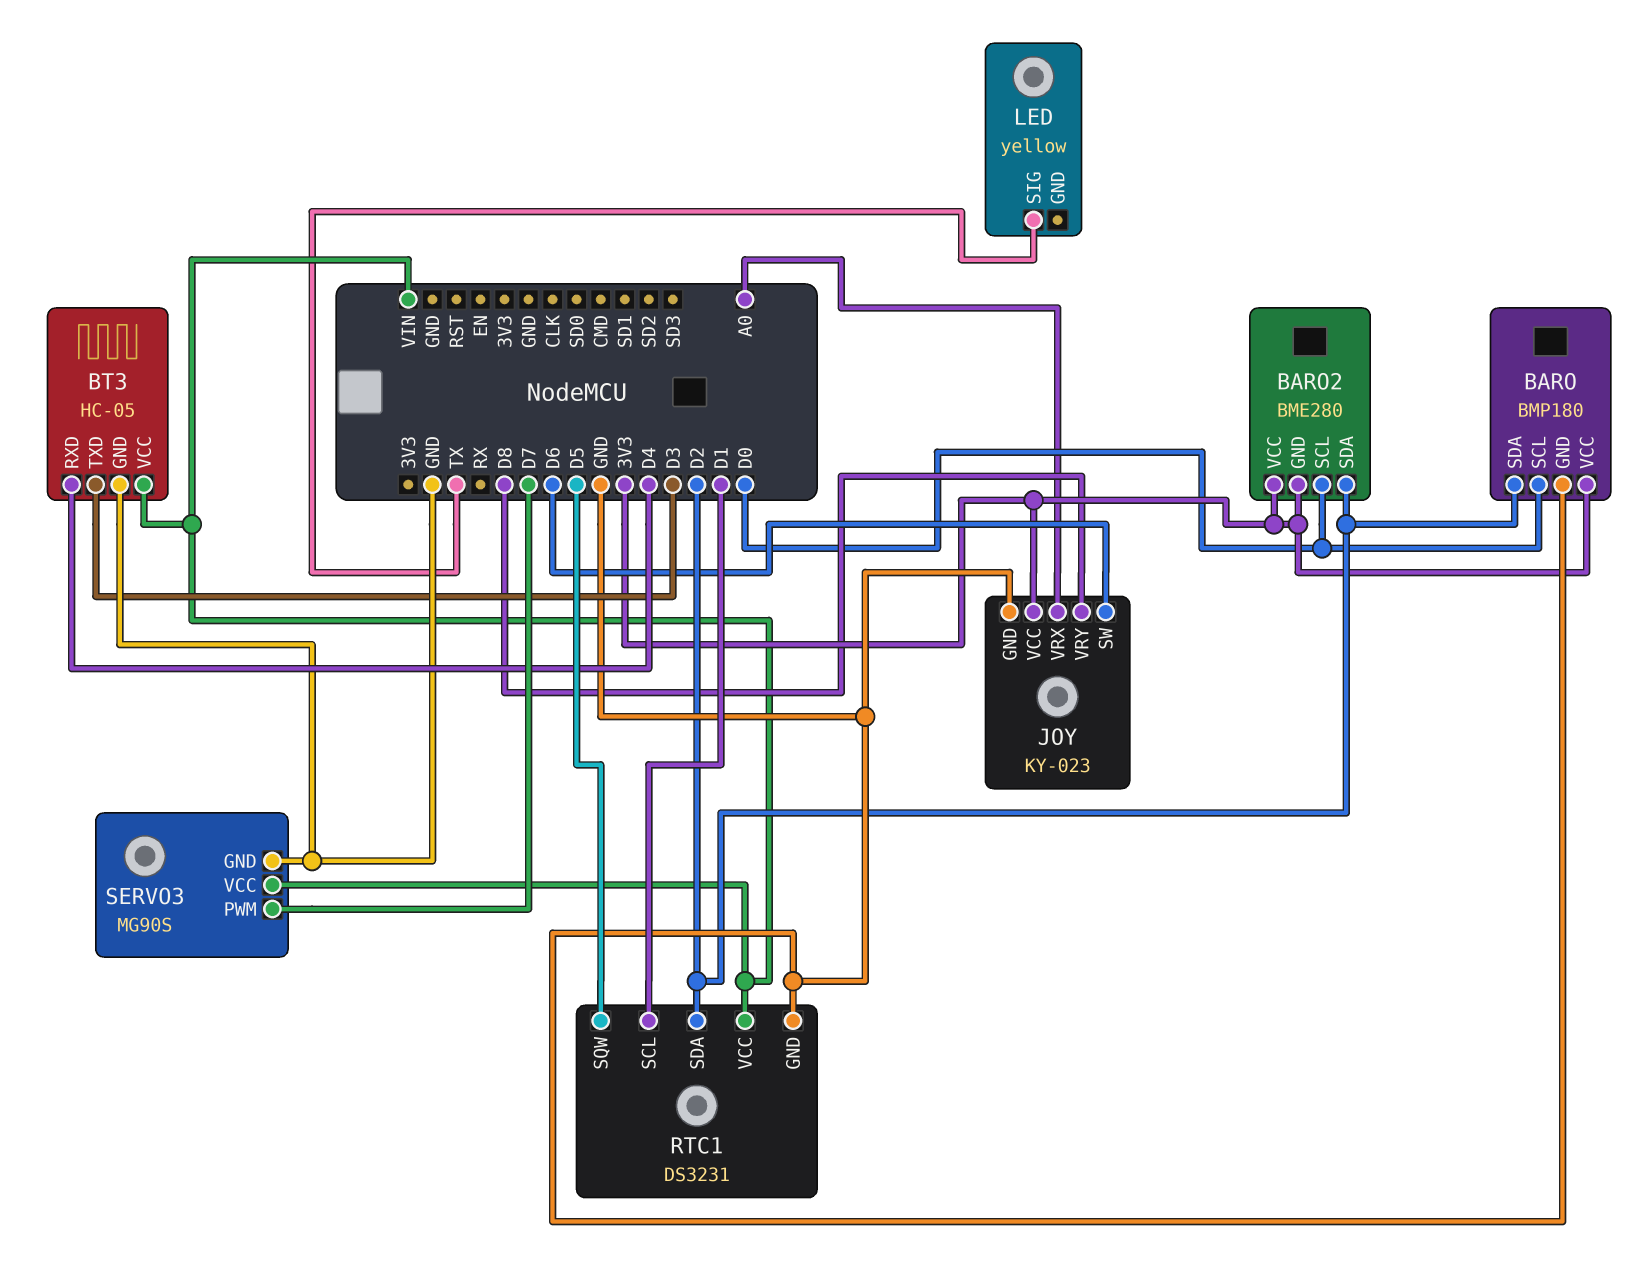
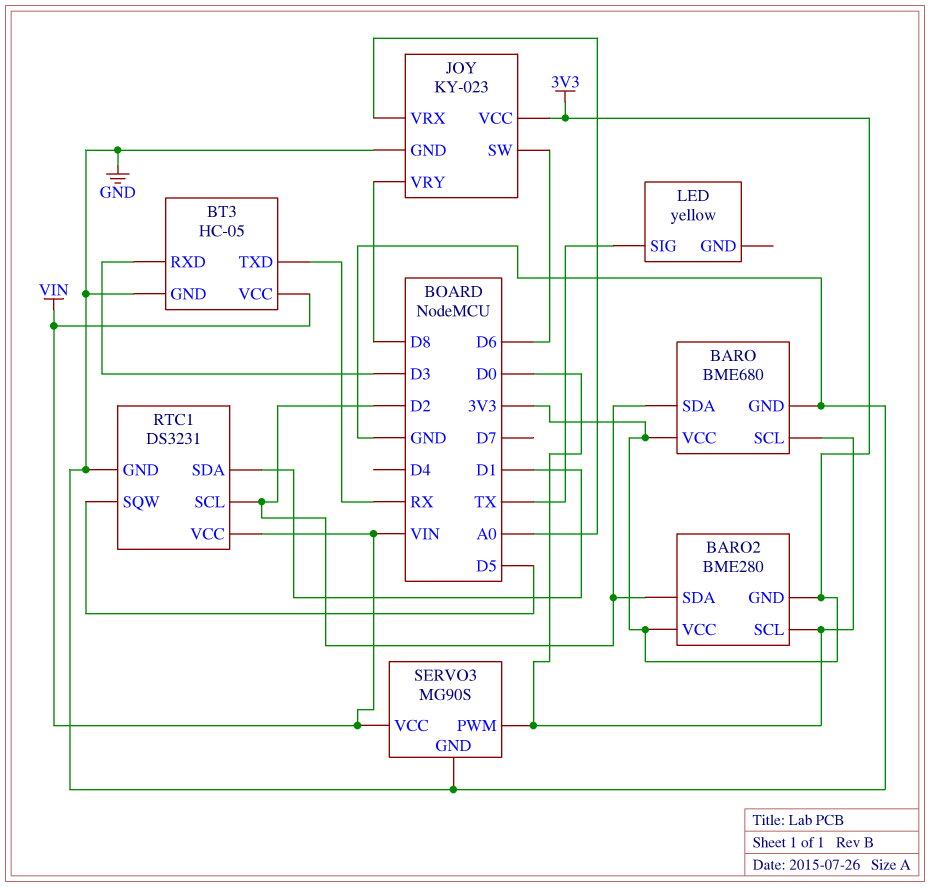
BARO: BMP180 -> BME680
BT3 pin RXD: D4 -> D3
BT3 pin TXD: D3 -> RX
RTC1 pin SCL: D1 -> D2
RTC1 pin SDA: D2 -> D1
SERVO3 pin PWM: D7 -> D0

